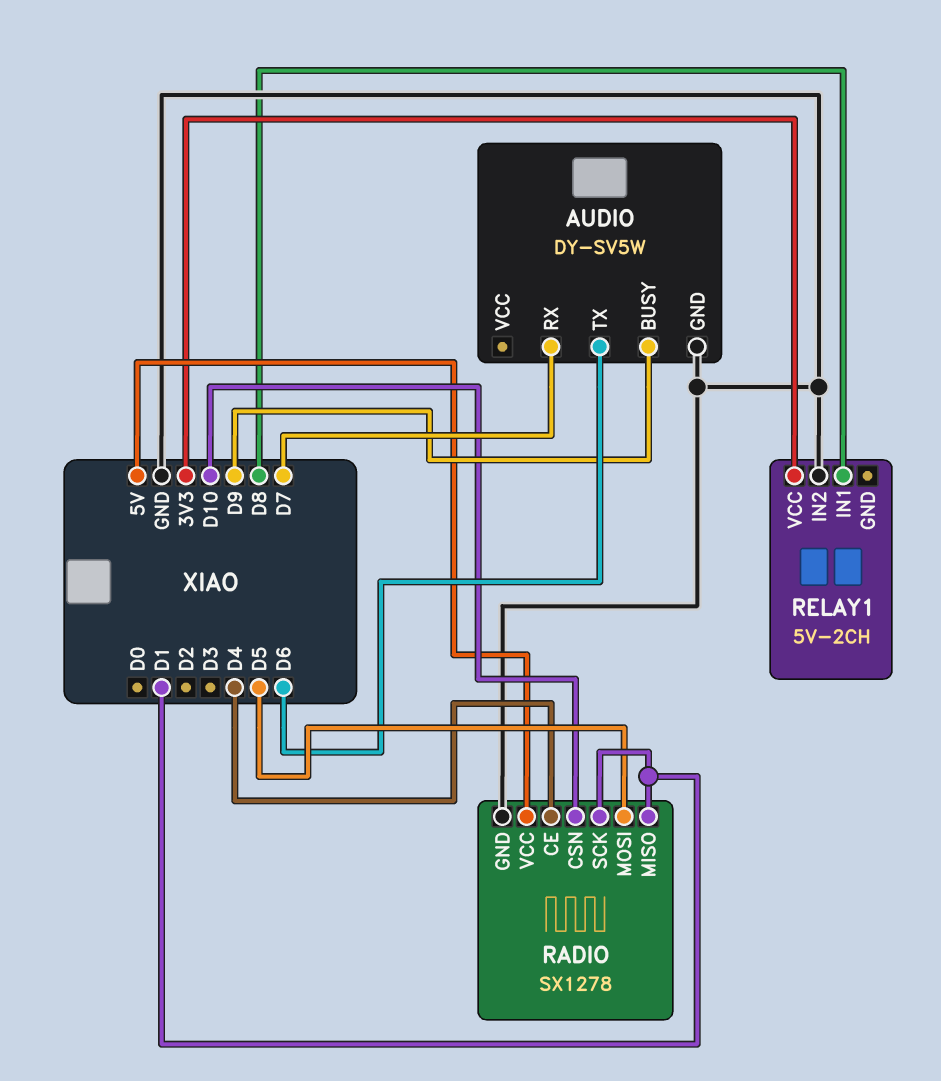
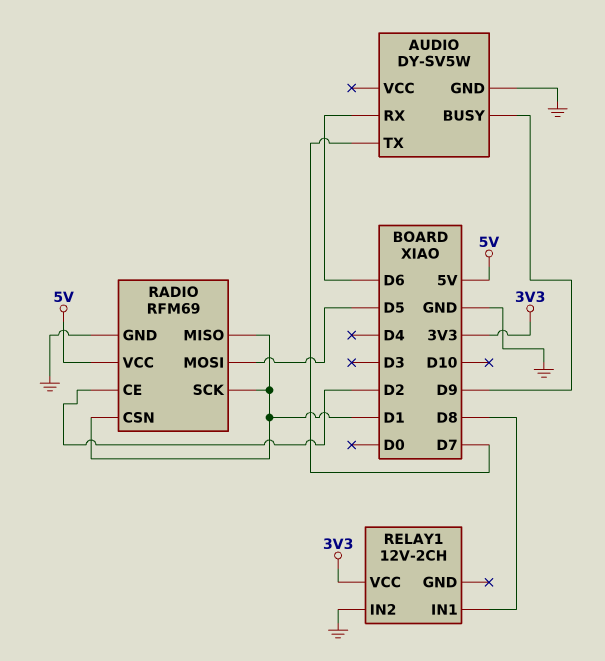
AUDIO pin RX: D7 -> D6
AUDIO pin TX: D6 -> D7
RADIO: SX1278 -> RFM69
RADIO pin CE: D4 -> D2
RADIO pin CSN: D10 -> D1
RELAY1: 5V-2CH -> 12V-2CH

